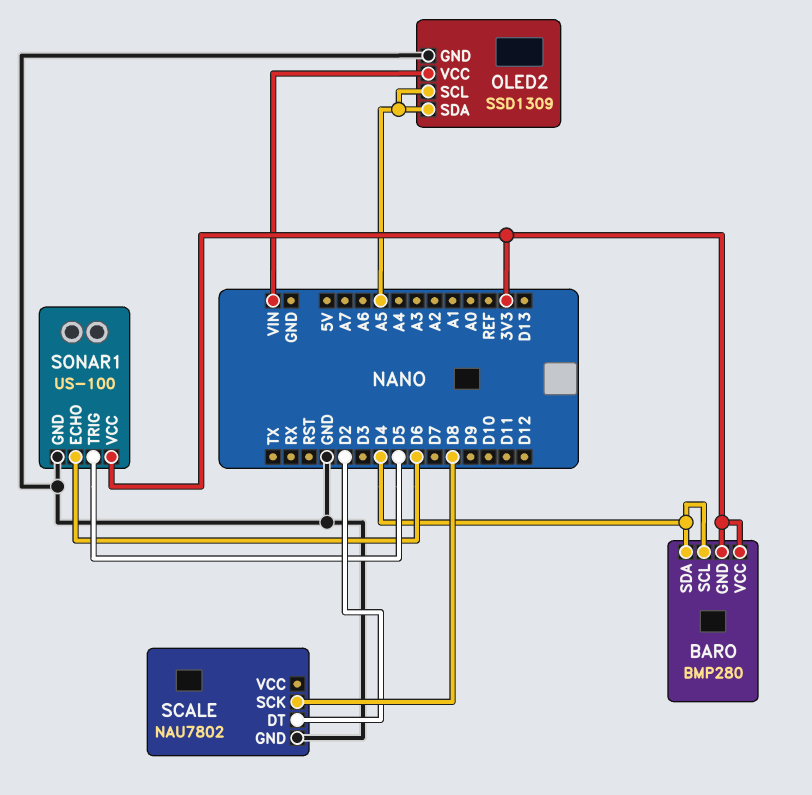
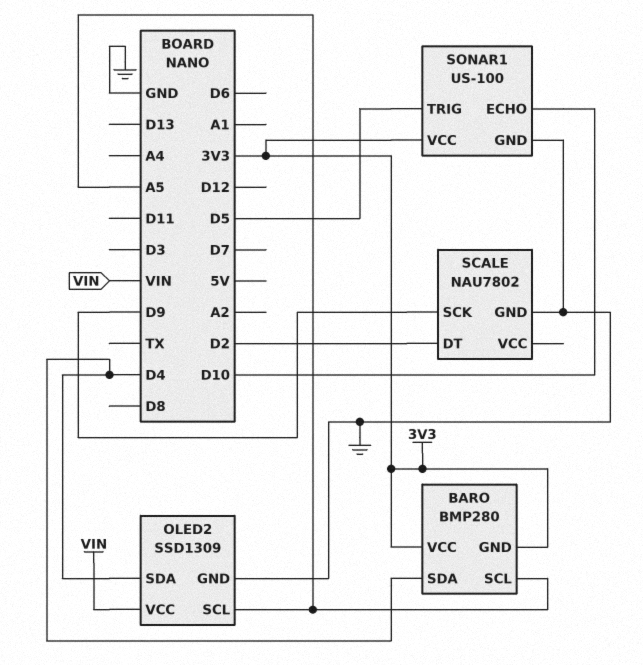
BARO pin SCL: D4 -> A5
OLED2 pin SDA: A5 -> D4
SCALE pin SCK: D8 -> D9
SONAR1 pin ECHO: D6 -> D10

